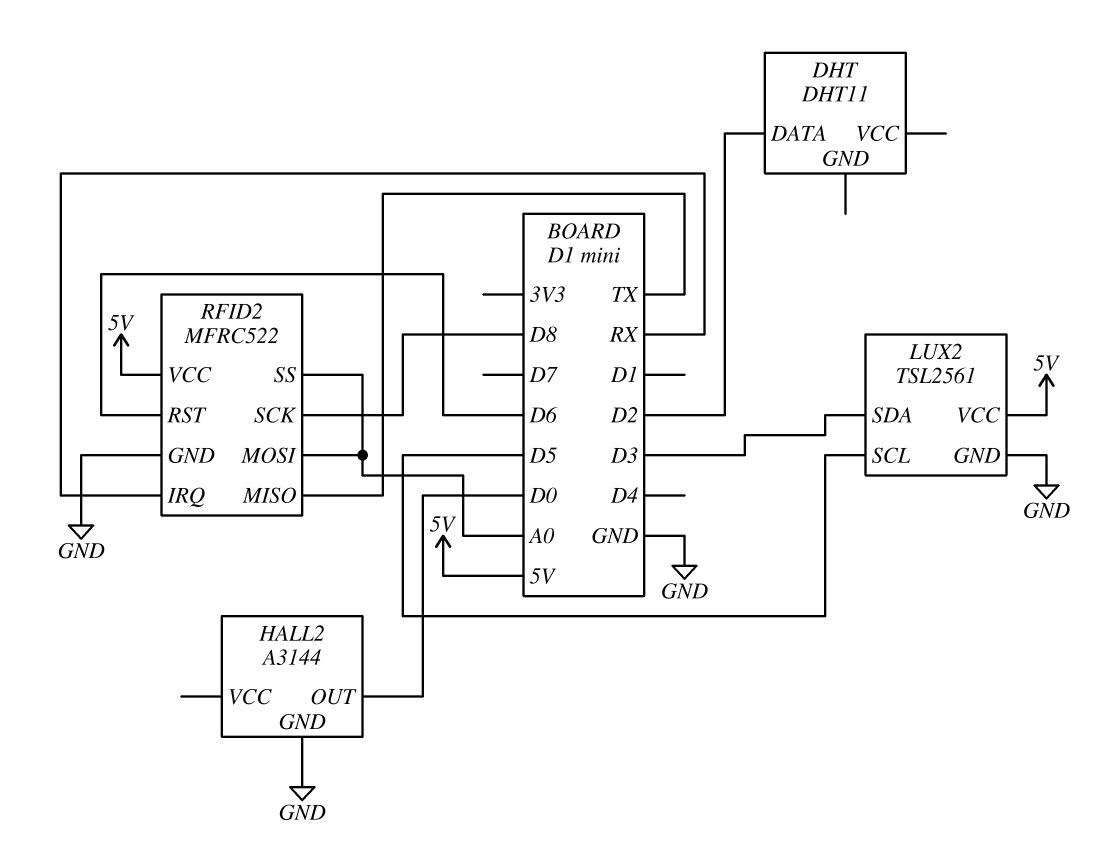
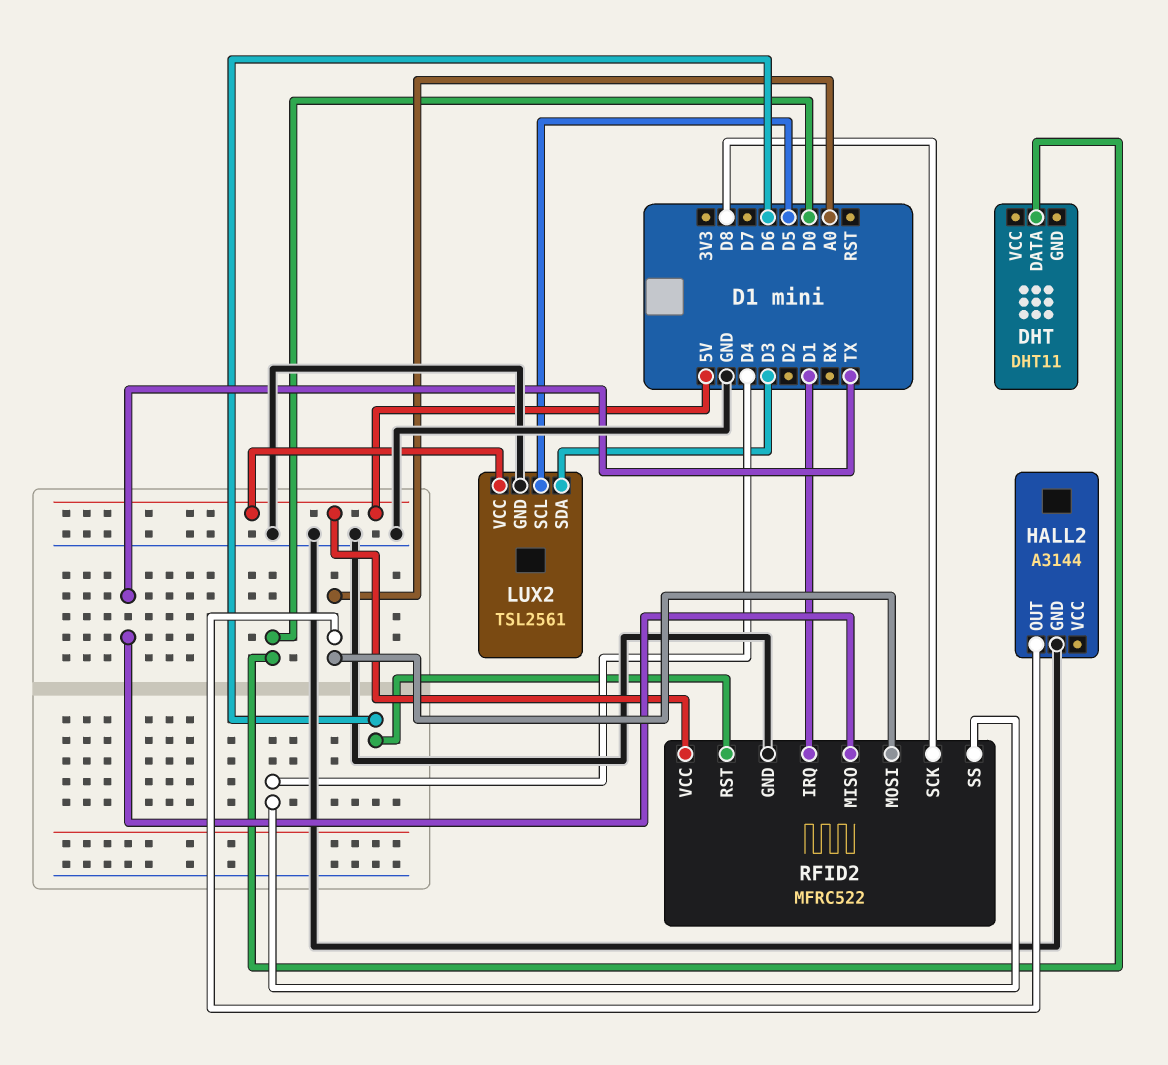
DHT pin DATA: D2 -> D0
HALL2 pin OUT: D0 -> A0
RFID2 pin IRQ: RX -> D1
RFID2 pin SS: A0 -> D4

